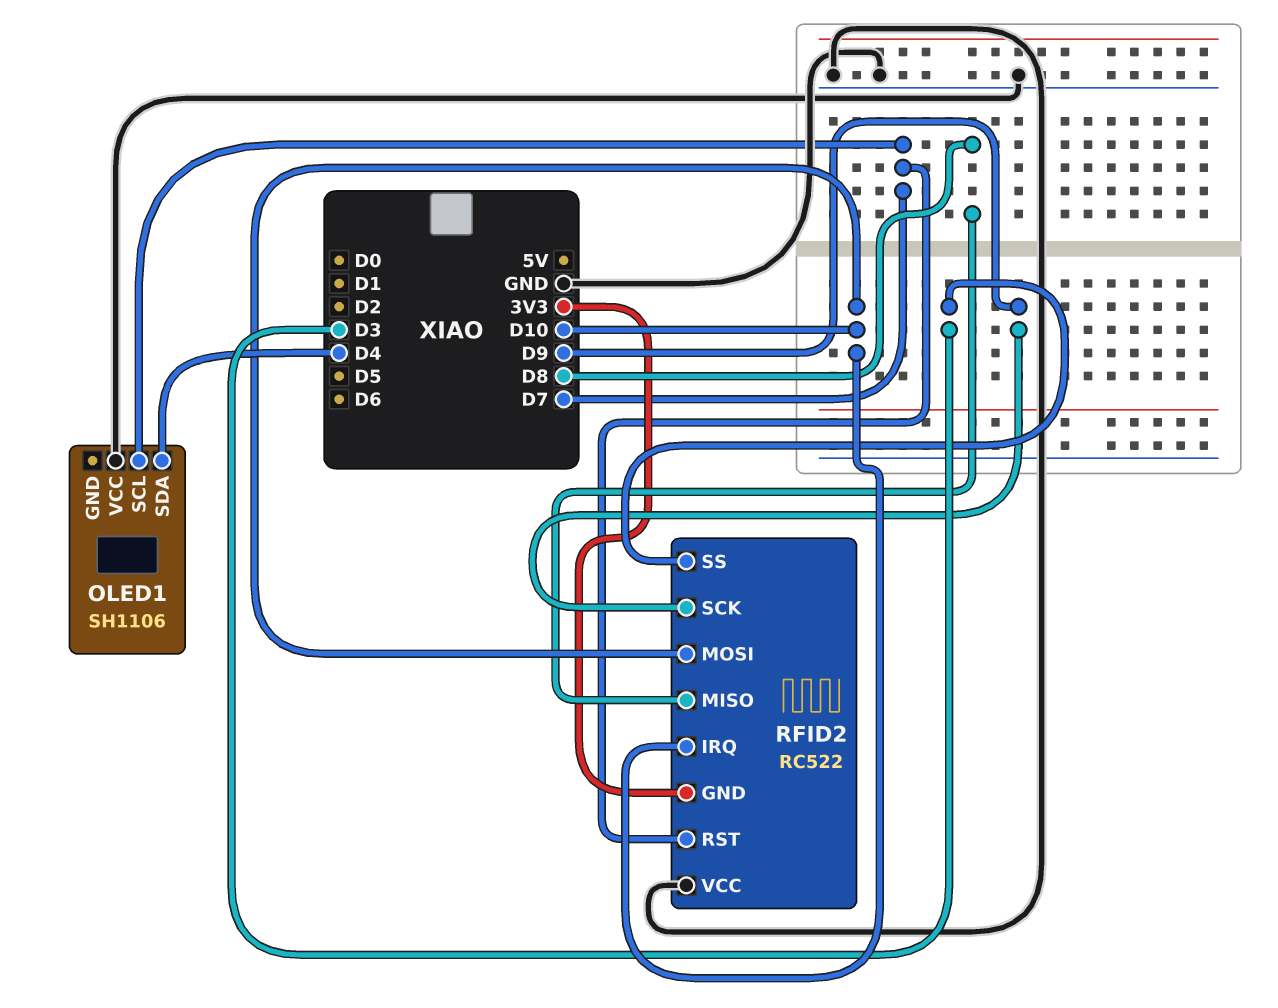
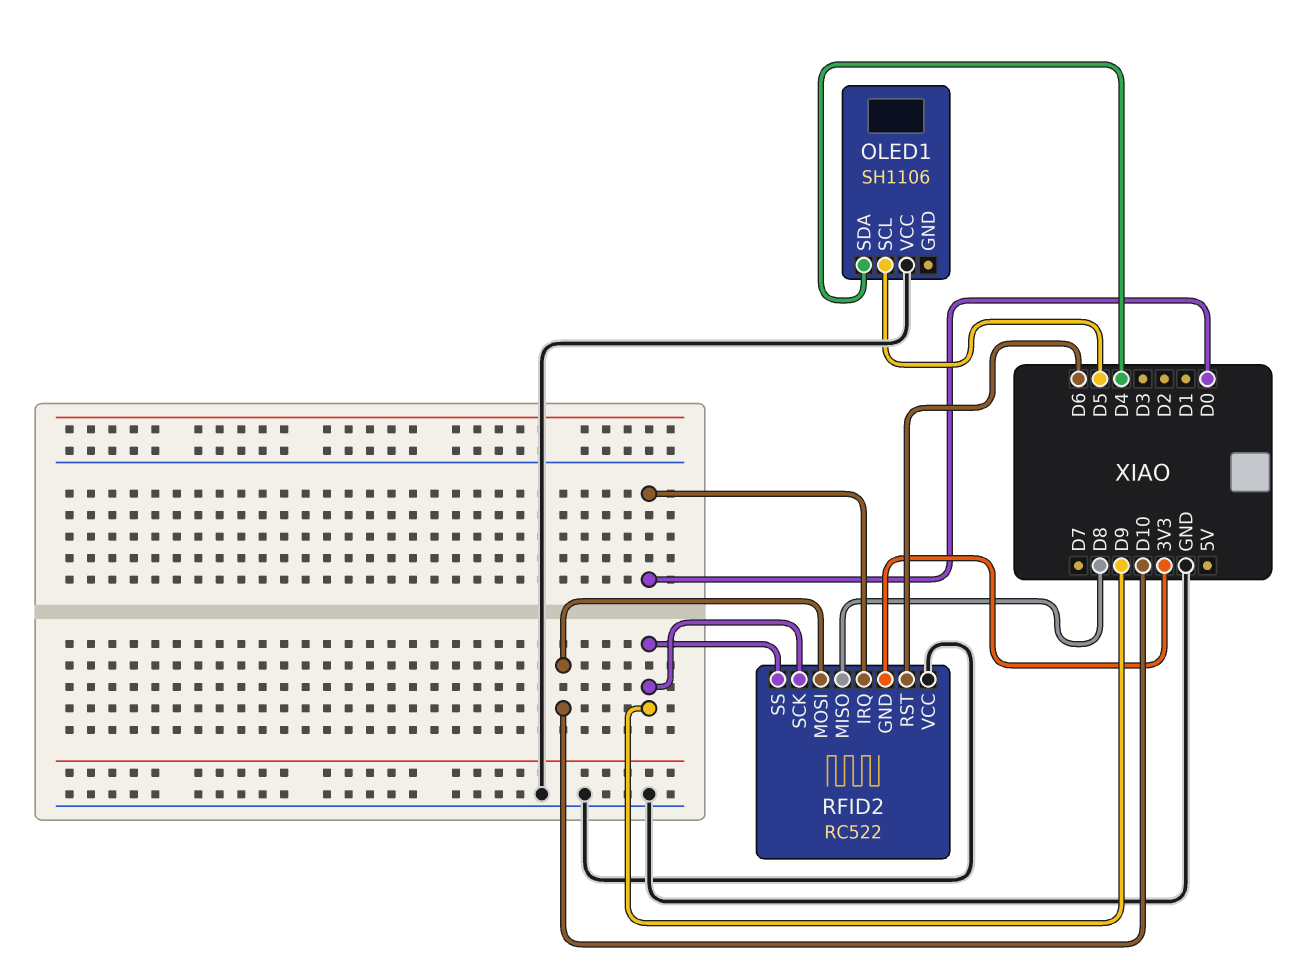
OLED1 pin SCL: D7 -> D5
RFID2 pin IRQ: D10 -> D0
RFID2 pin RST: D7 -> D6
RFID2 pin SS: D3 -> D9

